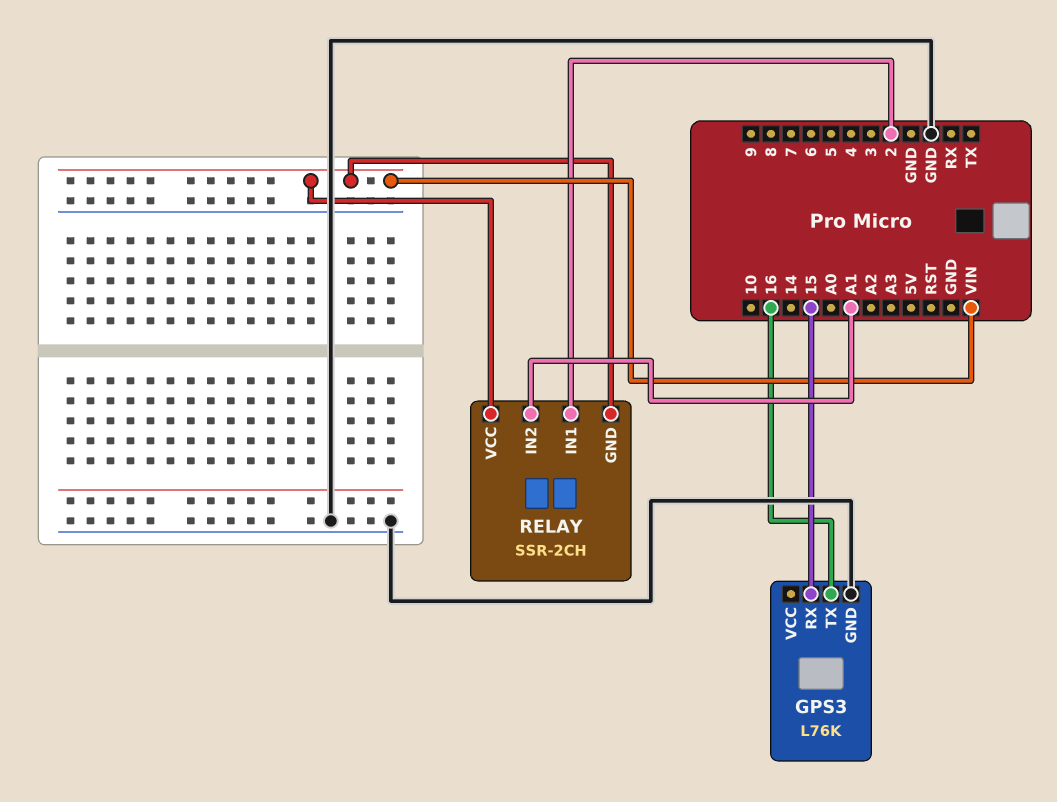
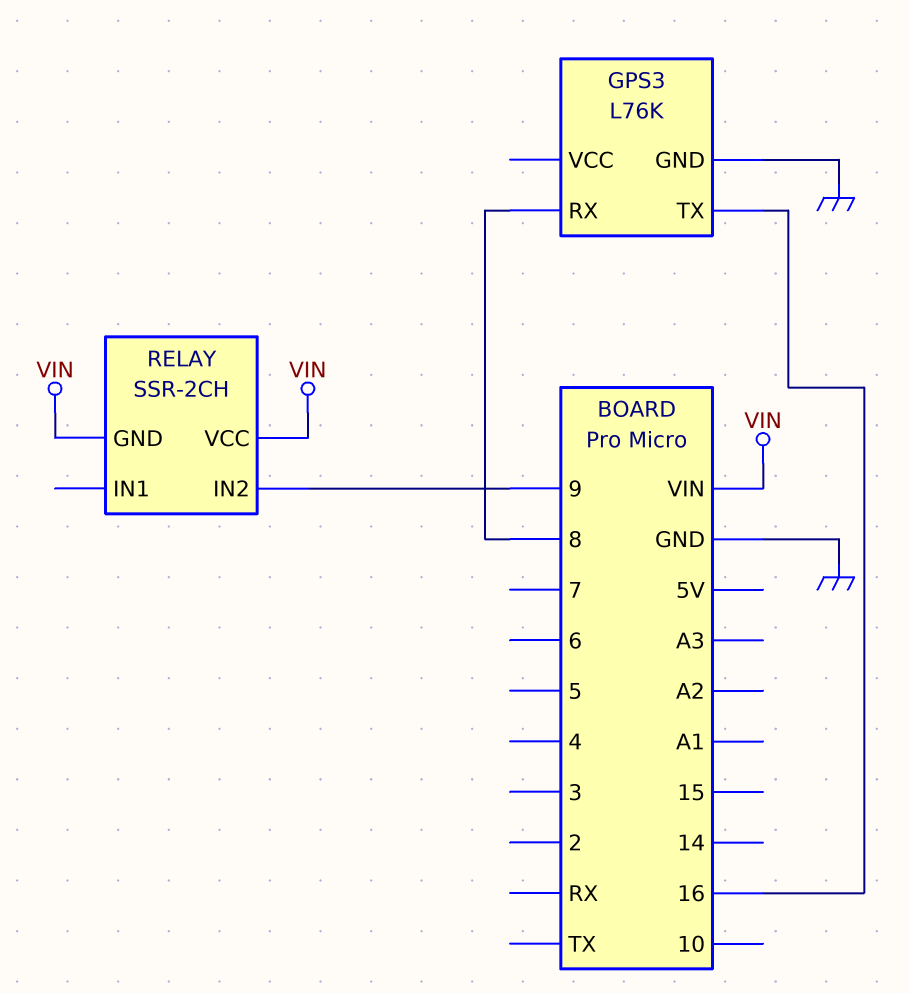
GPS3 pin RX: 15 -> 8
RELAY pin IN1: 2 -> none
RELAY pin IN2: A1 -> 9

